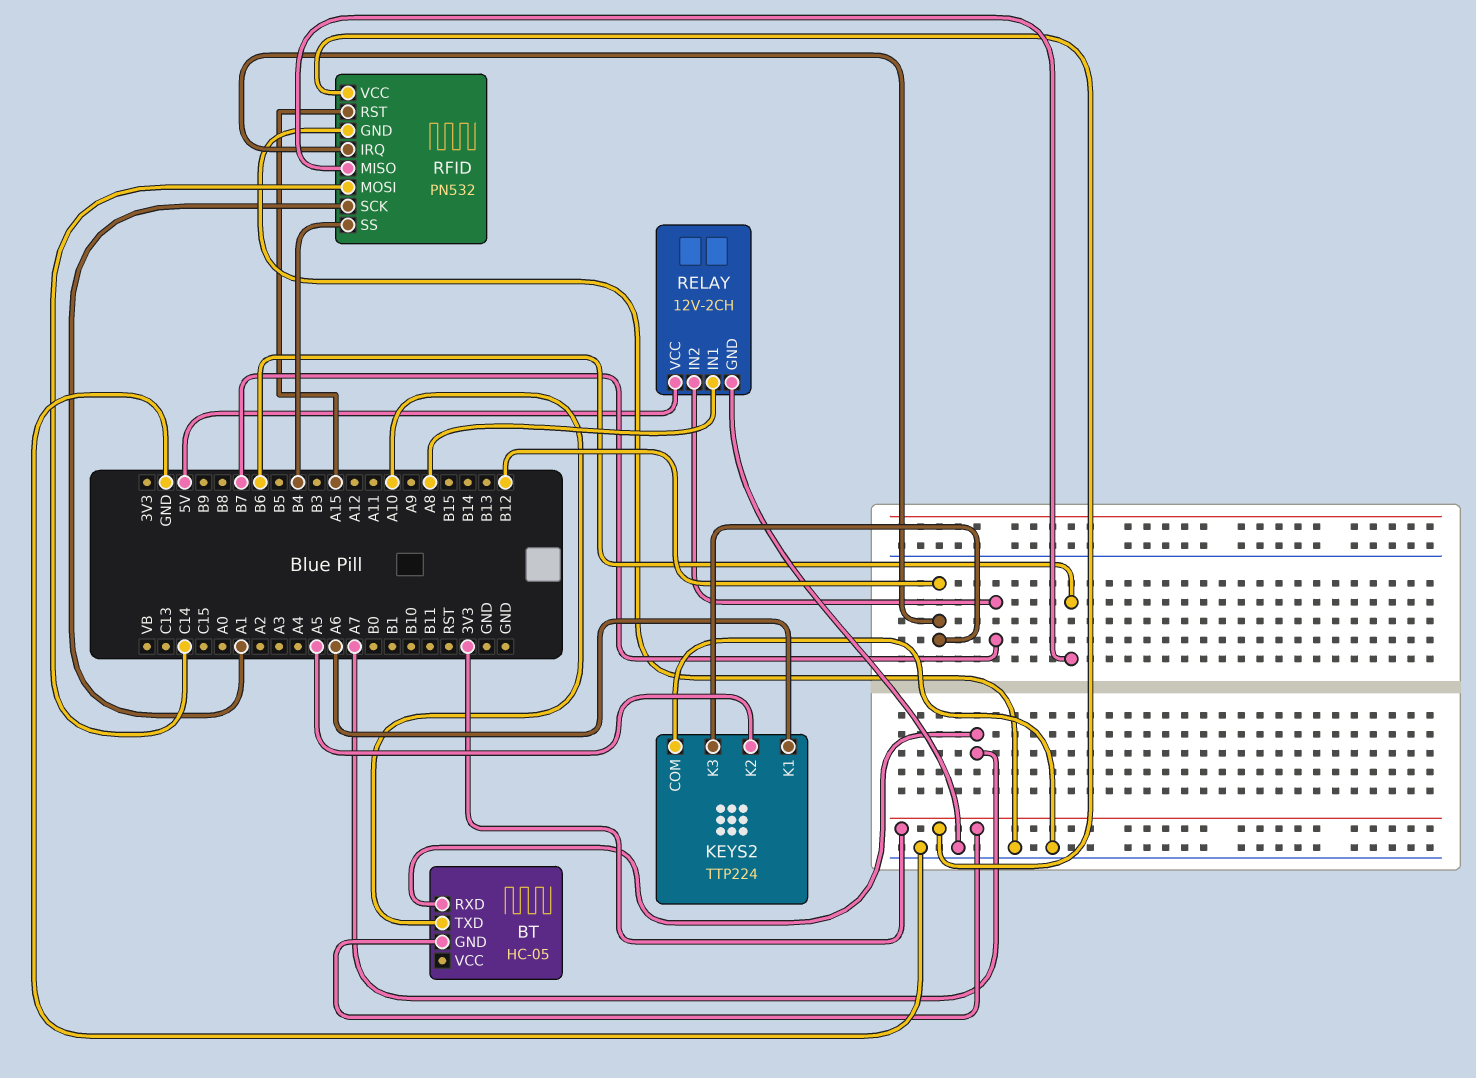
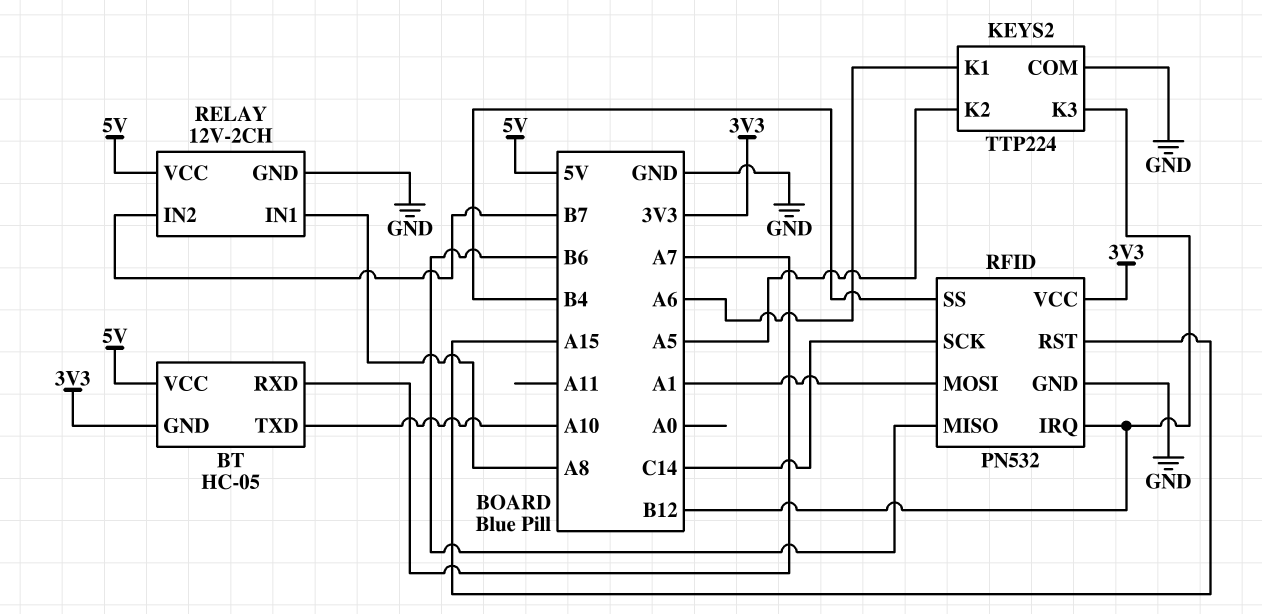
BT pin VCC: none -> 5V
RFID pin MOSI: C14 -> A1
RFID pin SCK: A1 -> C14

